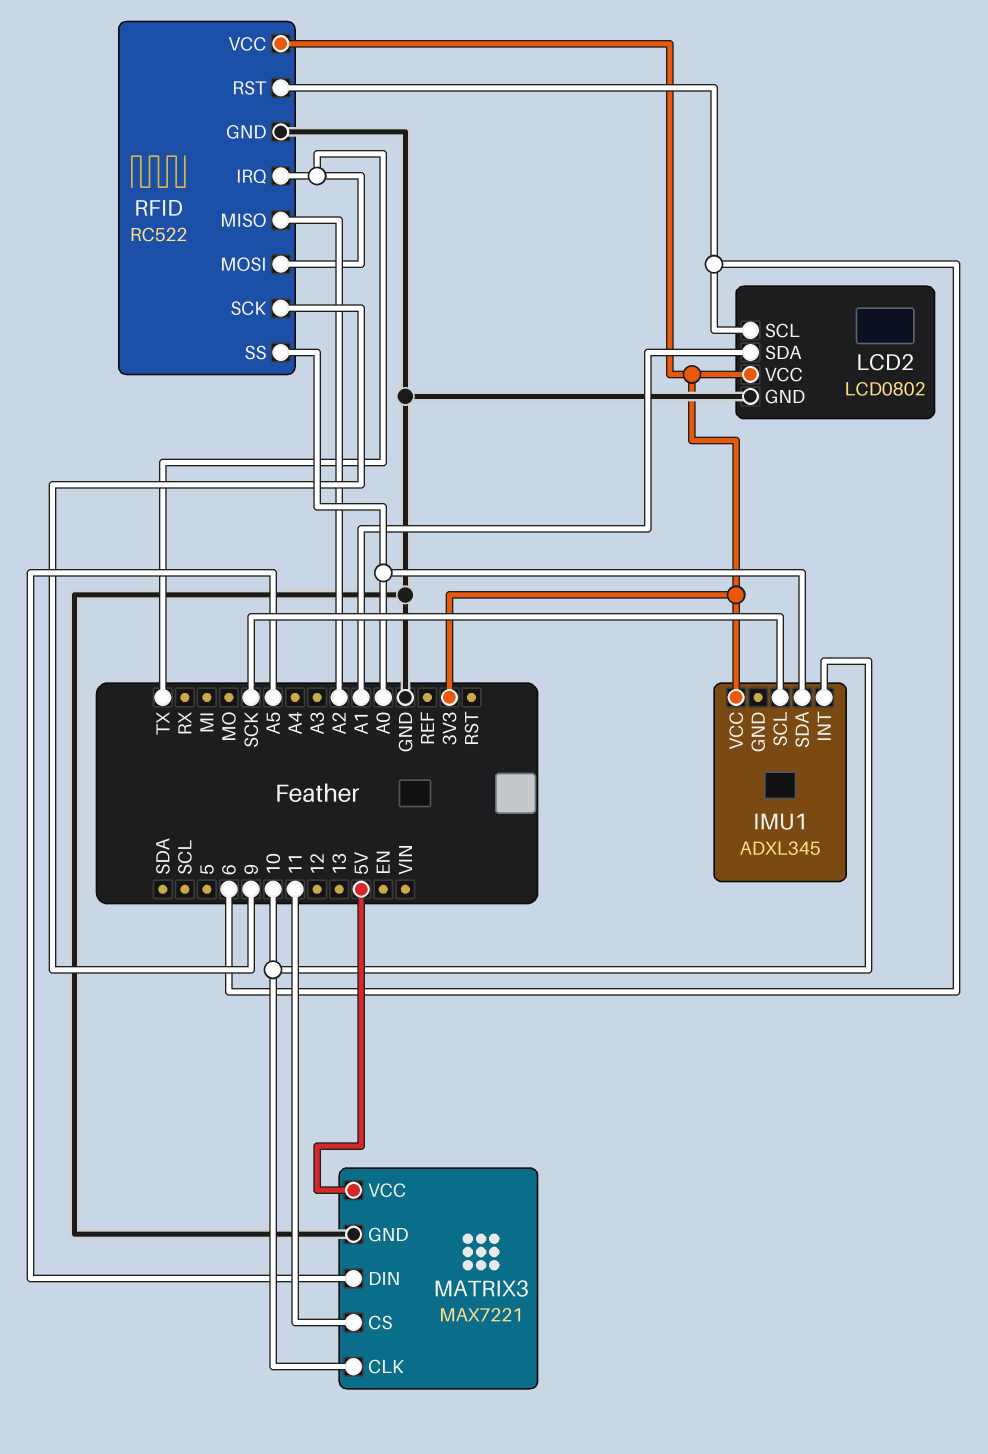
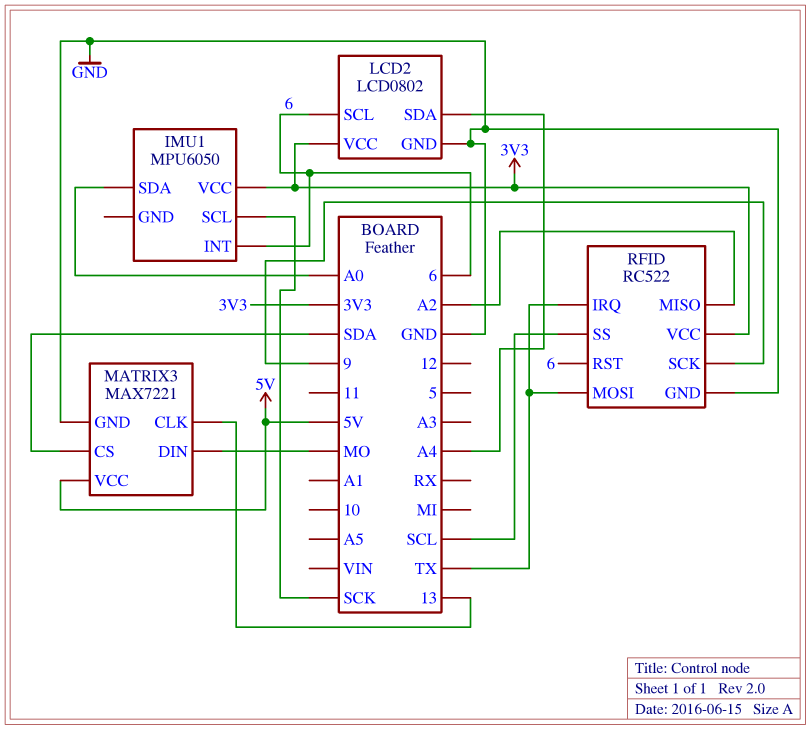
IMU1: ADXL345 -> MPU6050
IMU1 pin INT: 10 -> 6
LCD2 pin SDA: A1 -> A4
MATRIX3 pin CLK: 10 -> 13
MATRIX3 pin CS: 11 -> SDA
MATRIX3 pin DIN: A5 -> MO
RFID pin SS: A0 -> SCL

